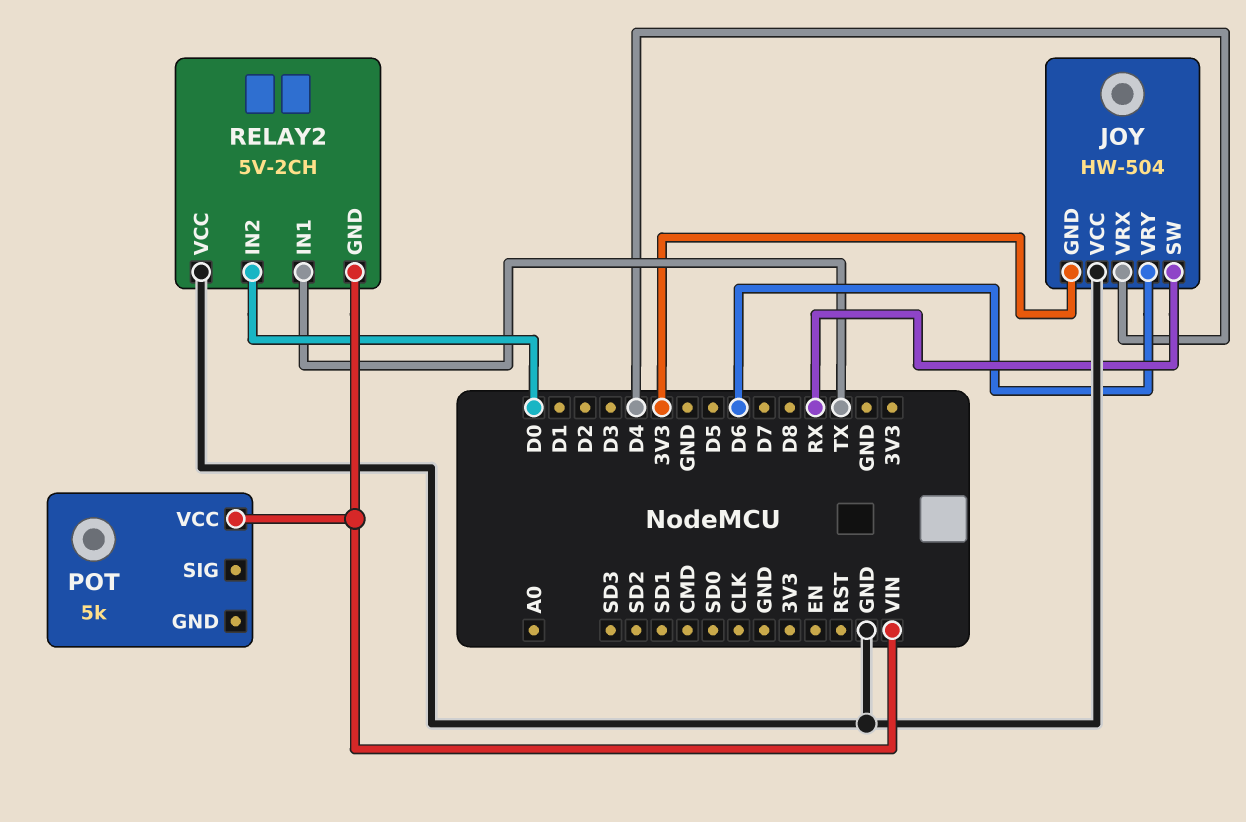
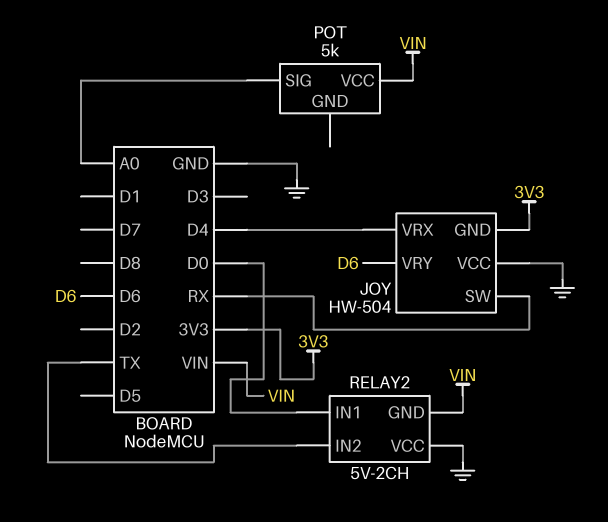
POT pin SIG: none -> A0
RELAY2 pin IN1: TX -> D0
RELAY2 pin IN2: D0 -> TX

